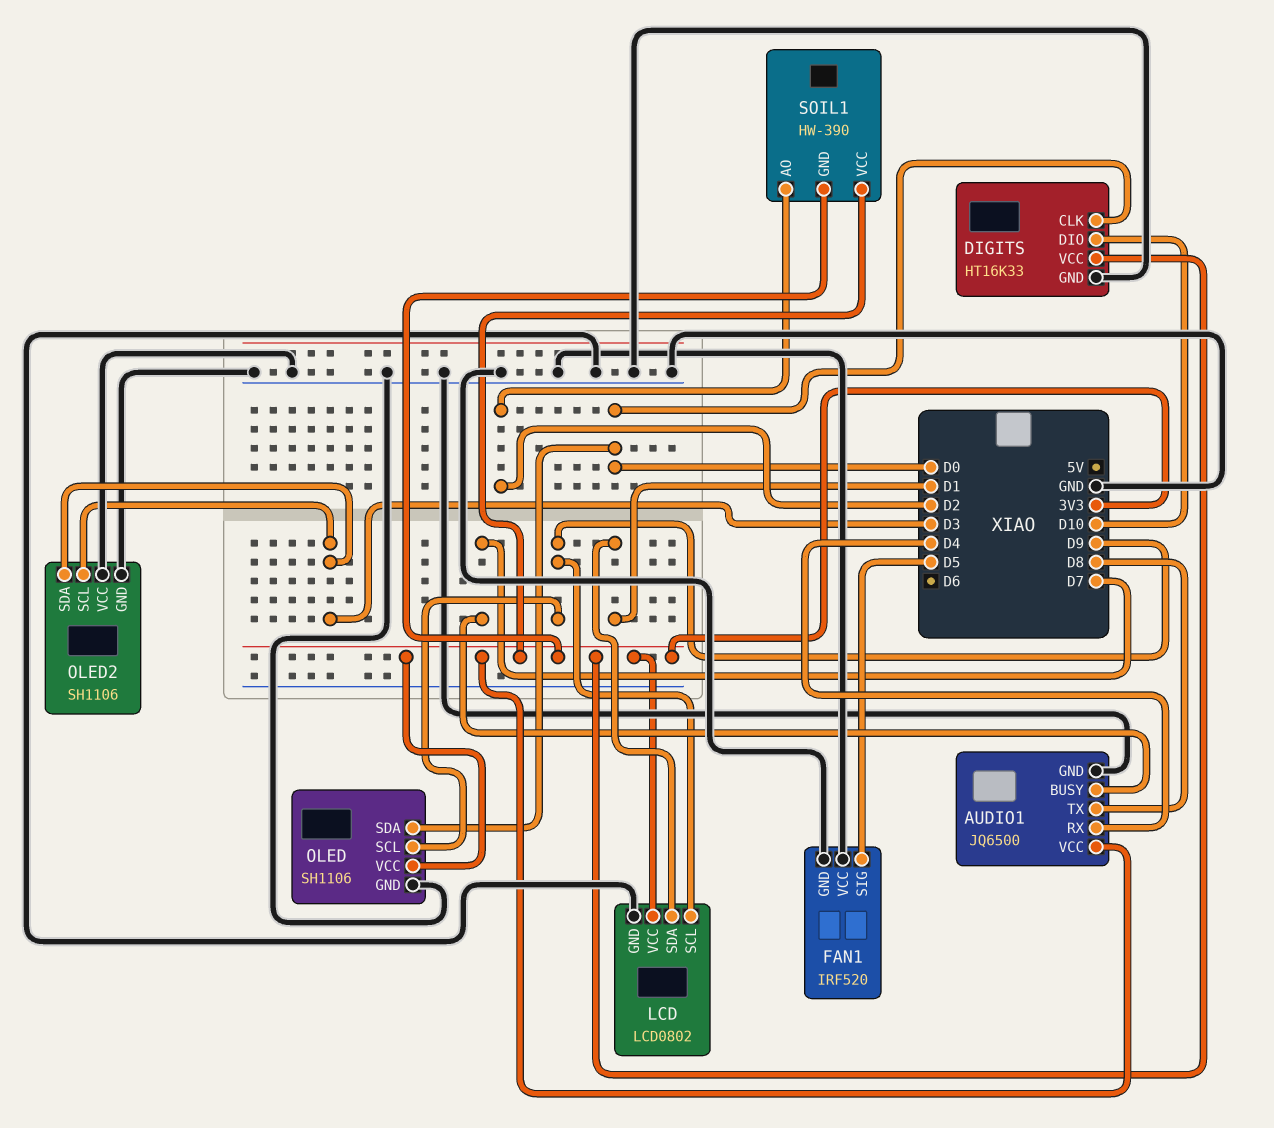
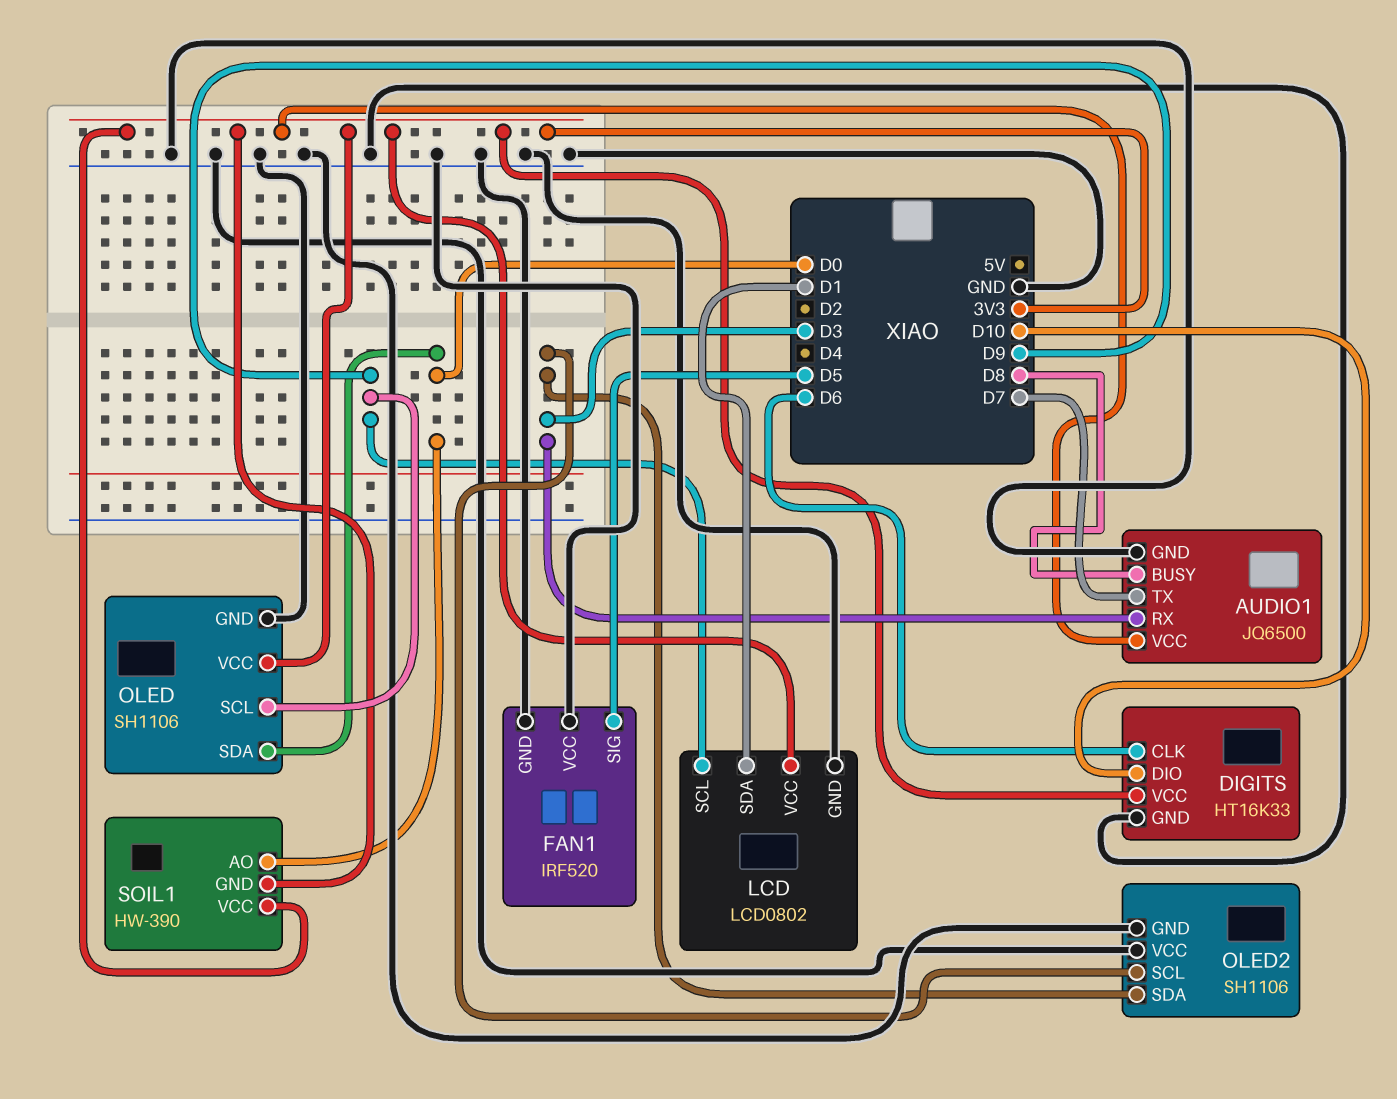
AUDIO1 pin BUSY: D7 -> D8
AUDIO1 pin RX: D4 -> D3
AUDIO1 pin TX: D8 -> D7
DIGITS pin CLK: D0 -> D6
SOIL1 pin AO: D2 -> D0

